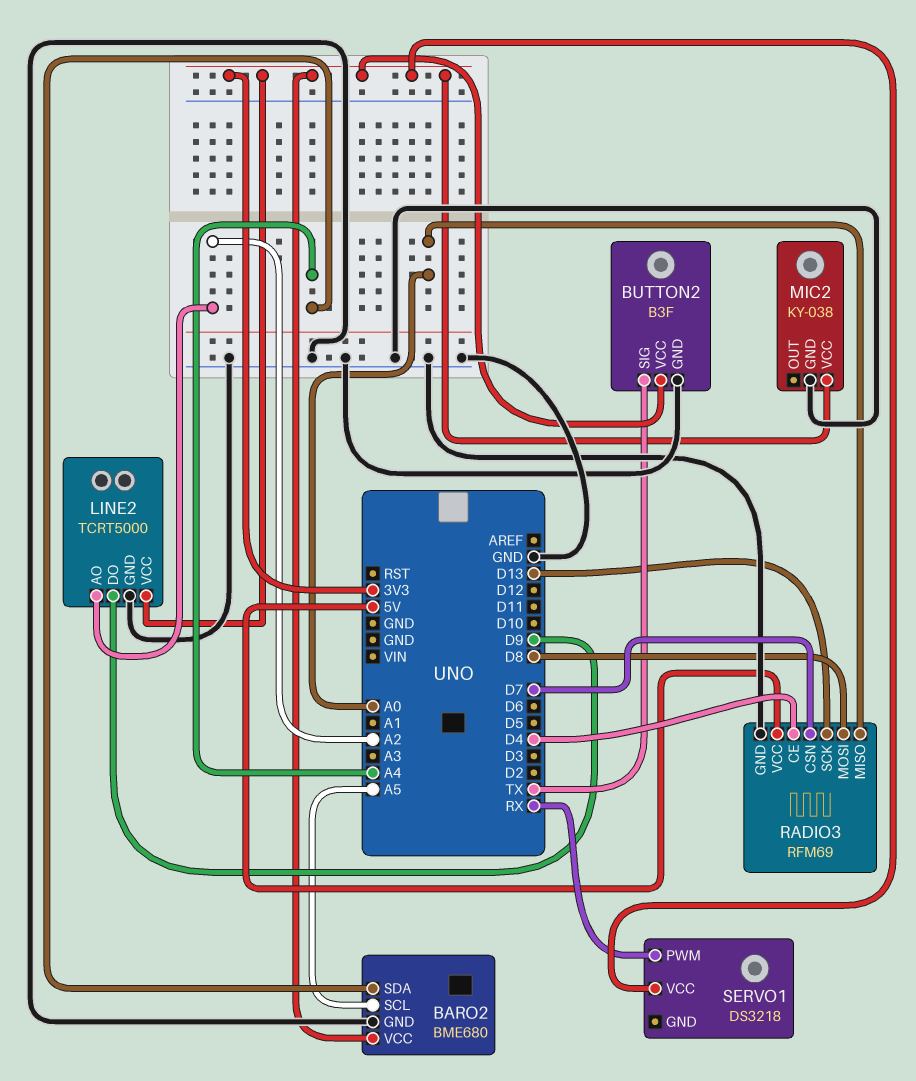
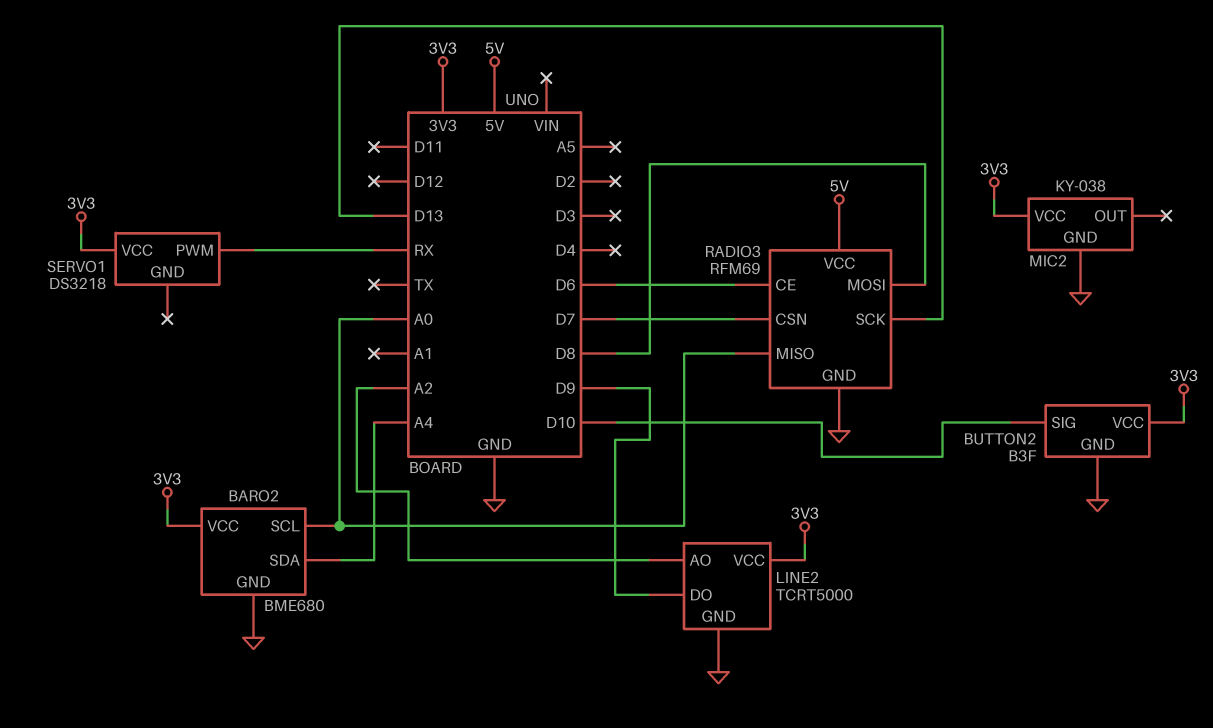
BARO2 pin SCL: A5 -> A0
BUTTON2 pin SIG: TX -> D10
RADIO3 pin CE: D4 -> D6

